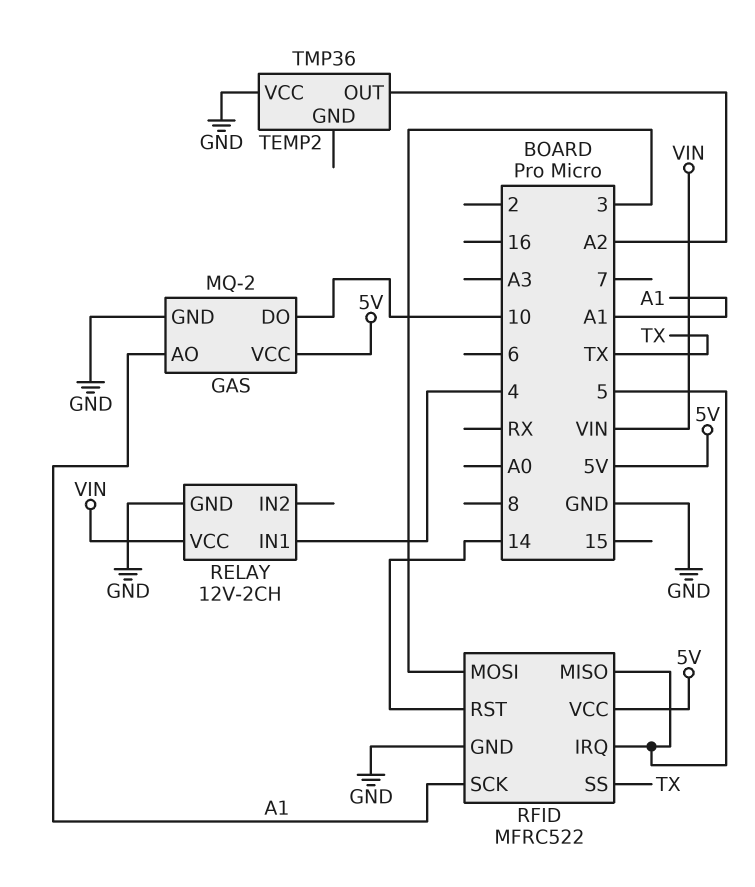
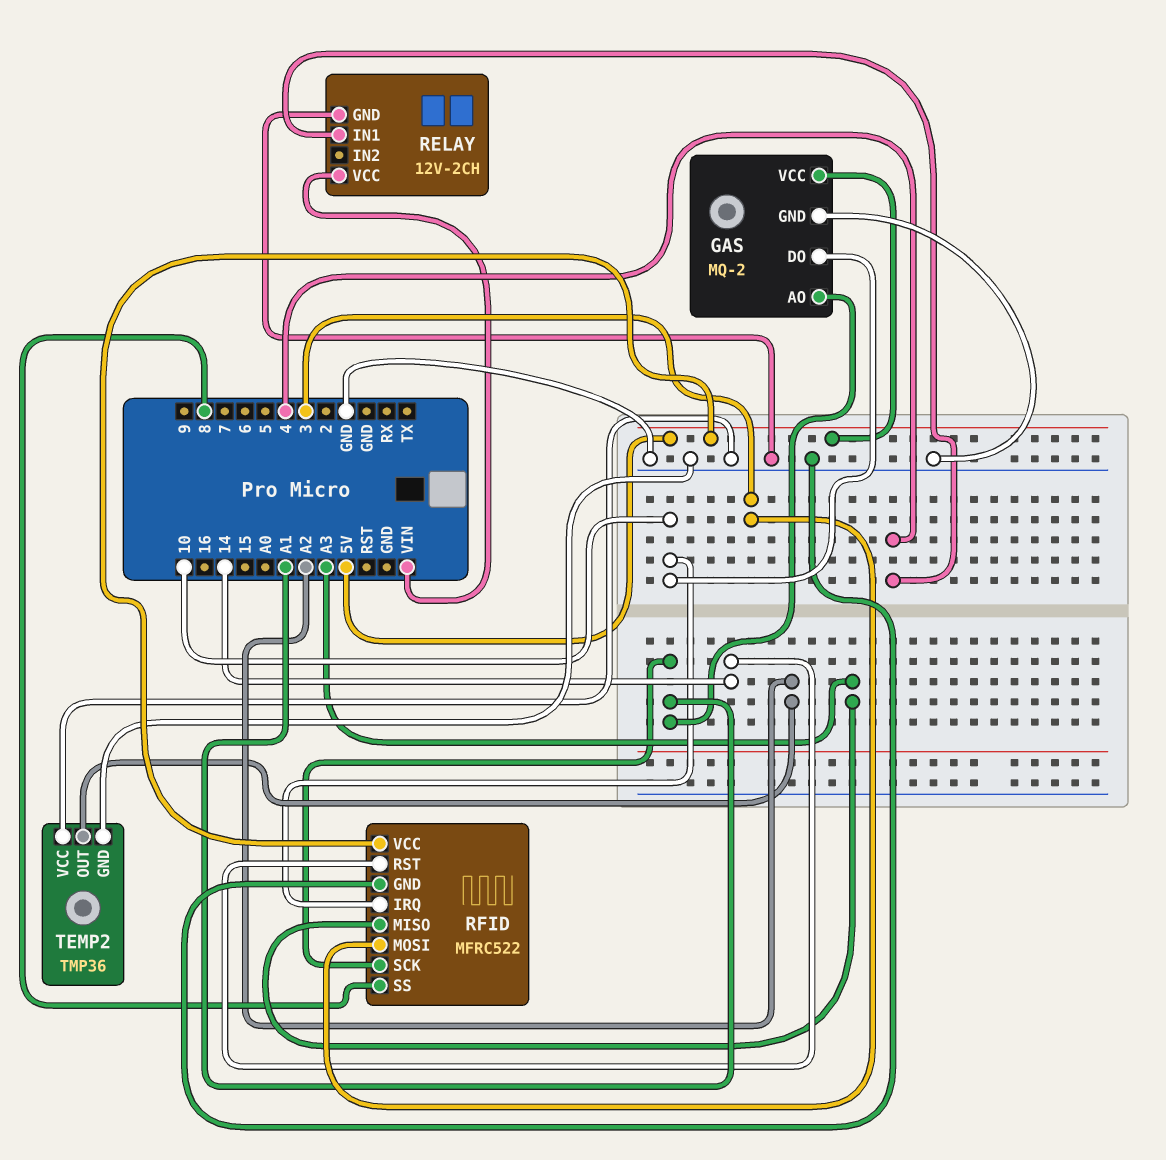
RFID pin IRQ: 5 -> 10
RFID pin MISO: 5 -> A3
RFID pin SS: TX -> 8
TEMP2 pin GND: none -> GND

